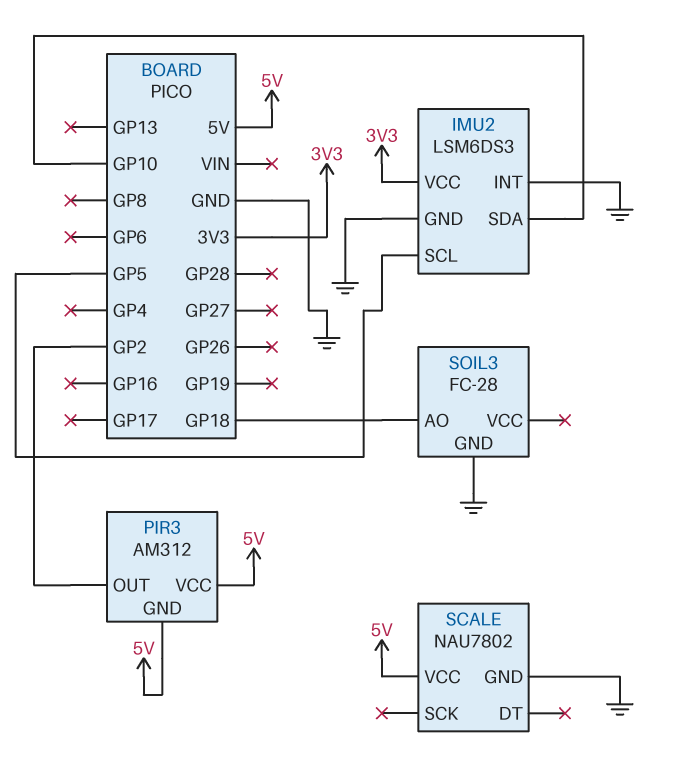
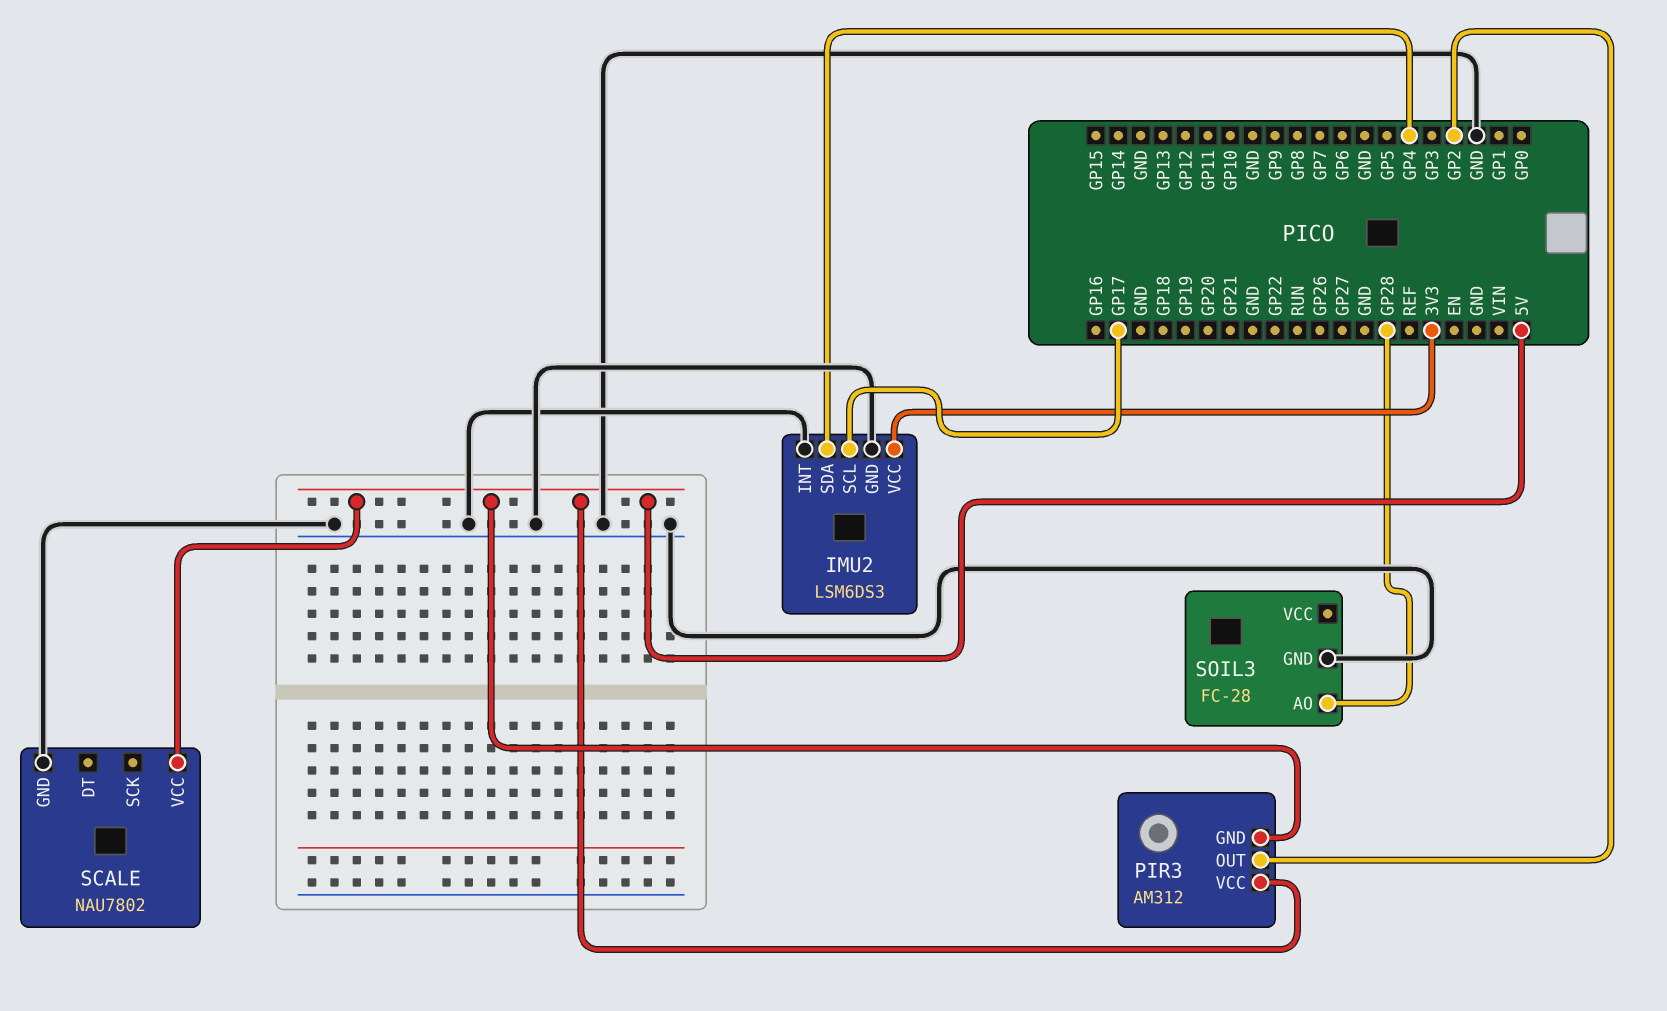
IMU2 pin SCL: GP5 -> GP17
IMU2 pin SDA: GP10 -> GP4
SOIL3 pin AO: GP18 -> GP28

